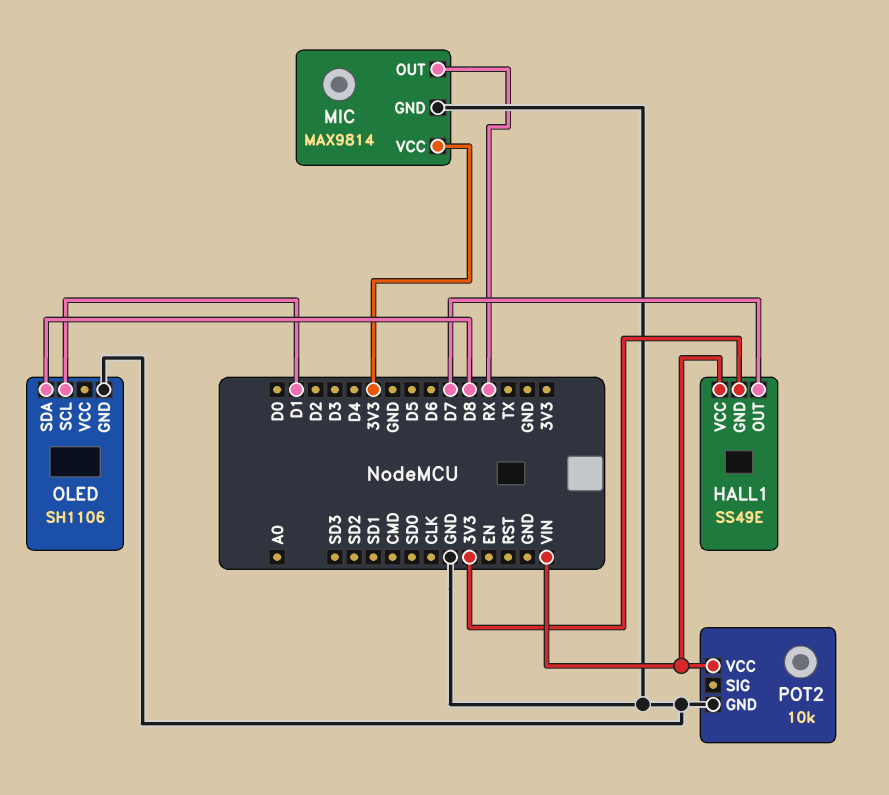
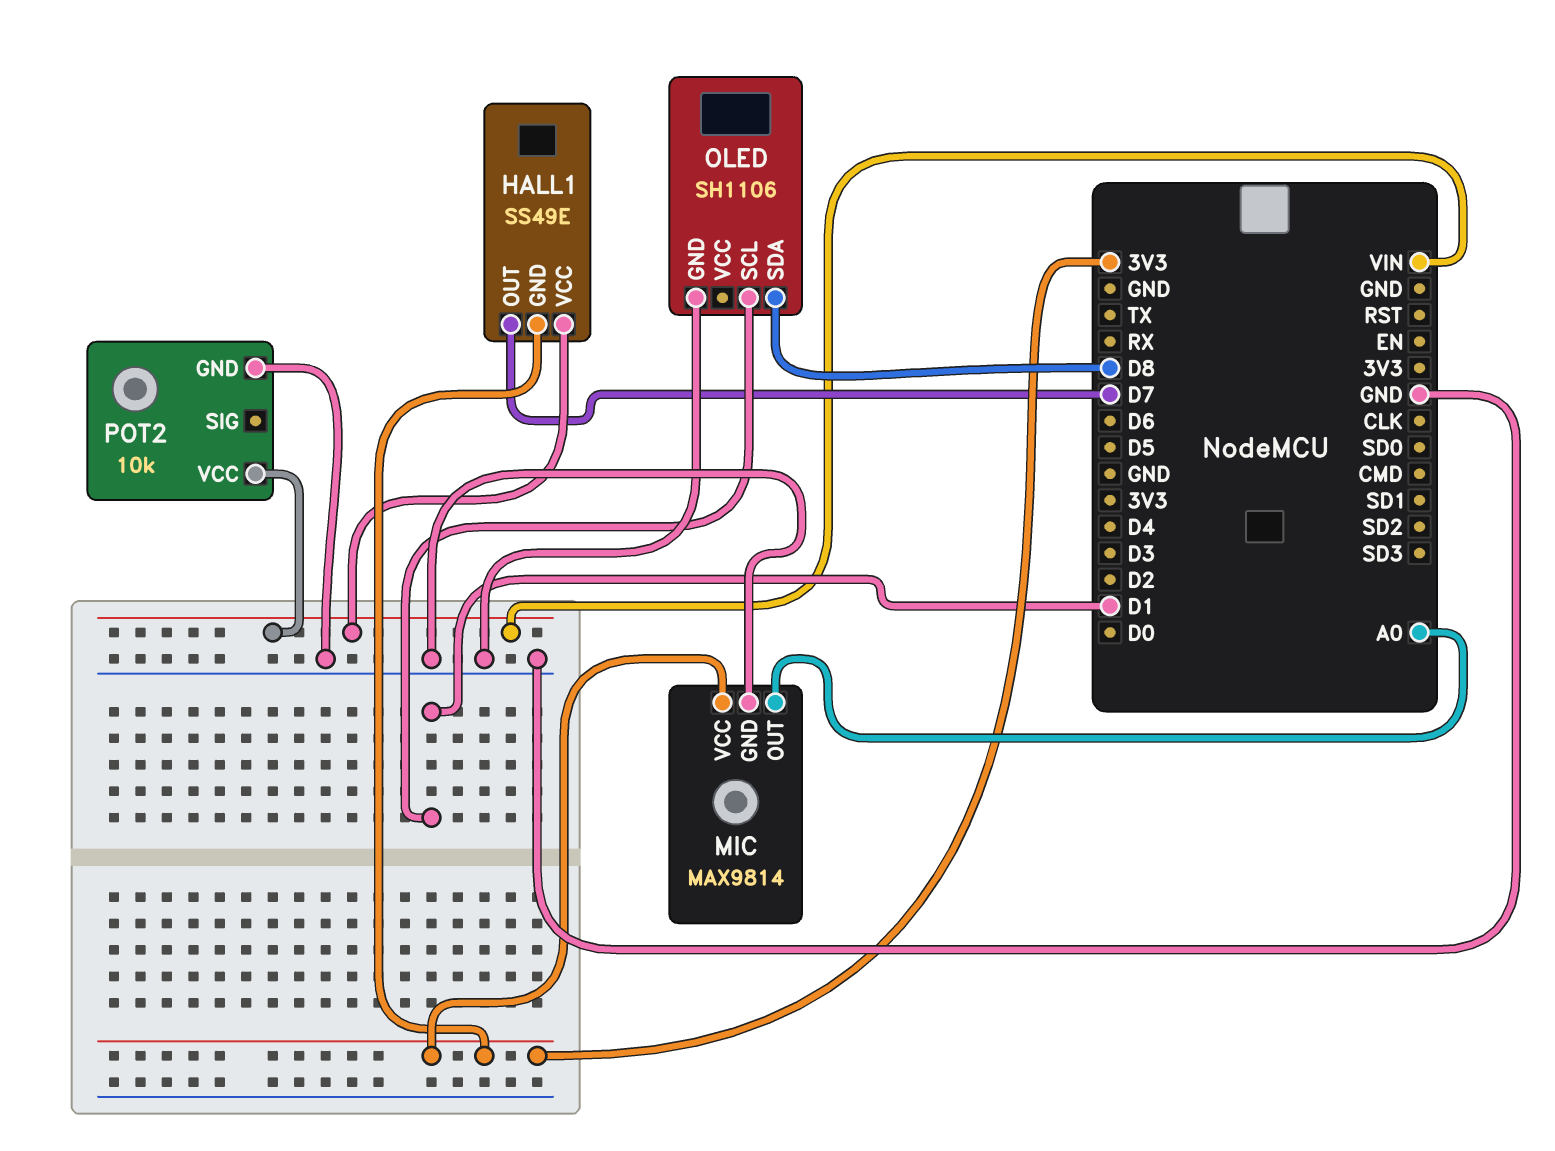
MIC pin OUT: RX -> A0

